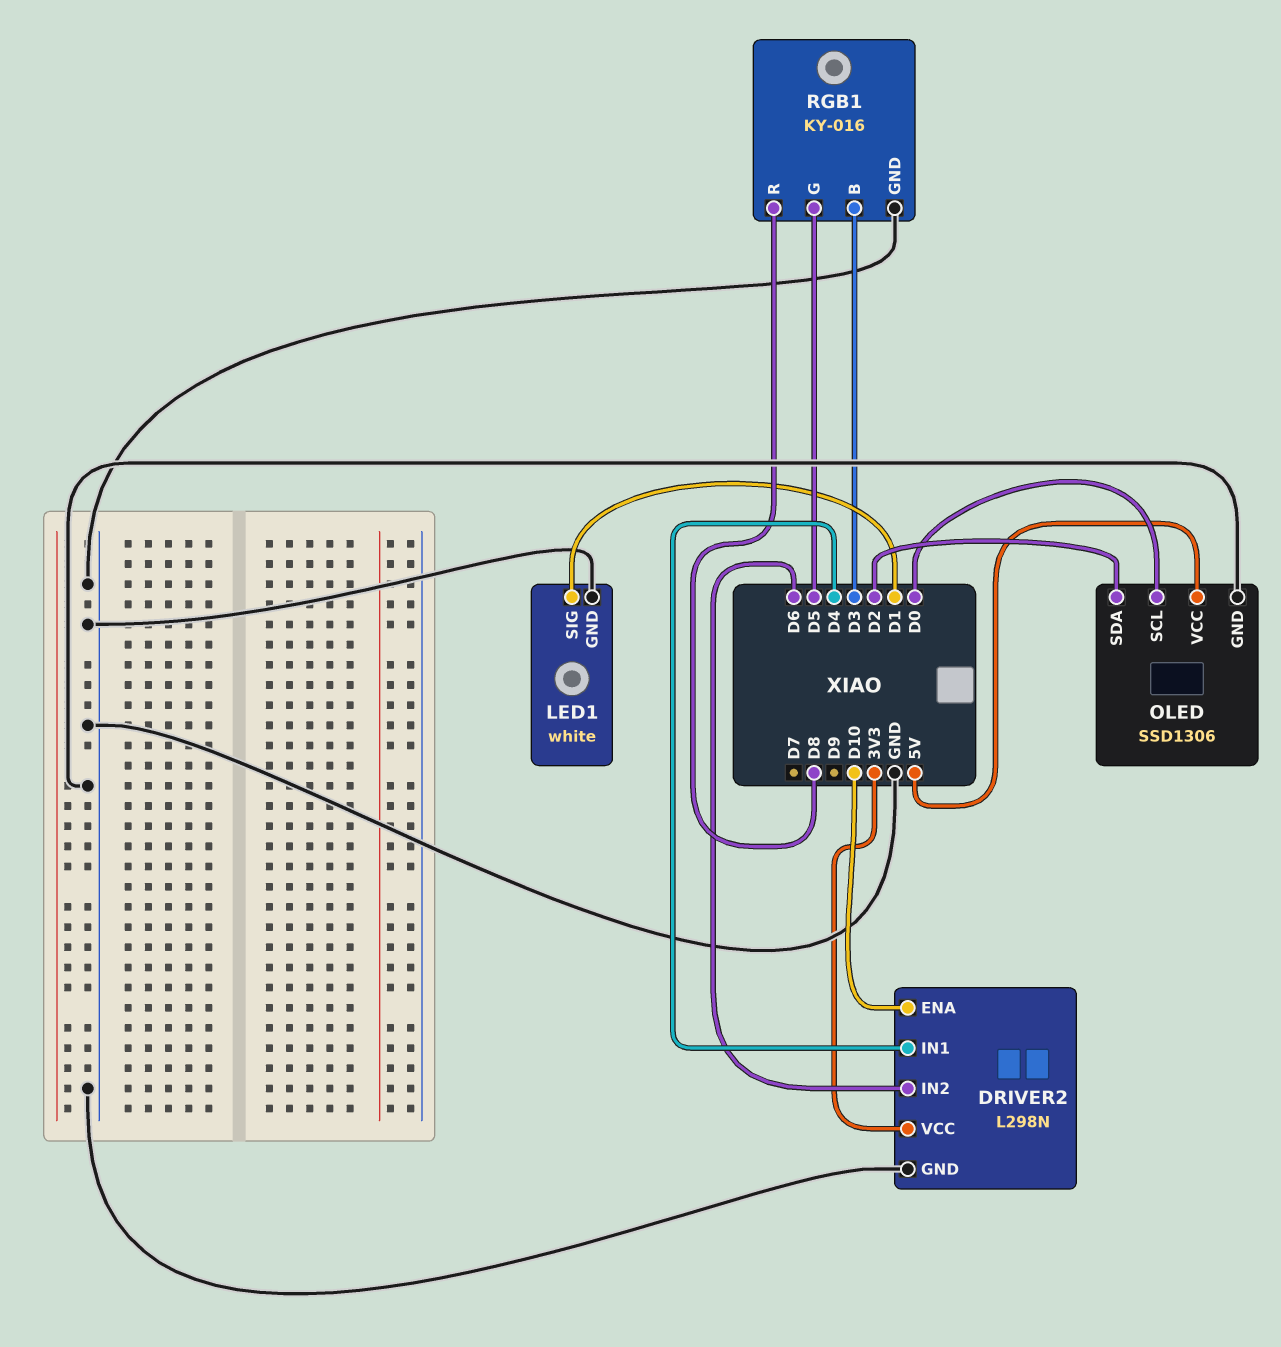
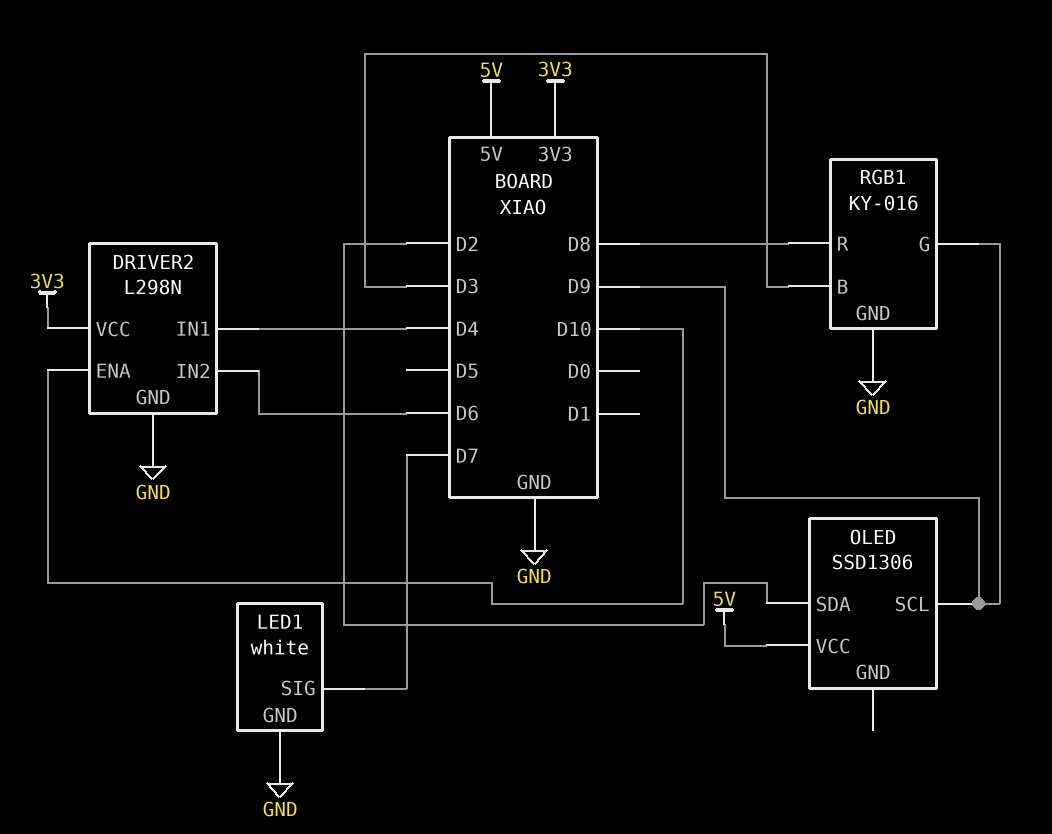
LED1 pin SIG: D1 -> D7
OLED pin GND: GND -> none
OLED pin SCL: D0 -> D9
RGB1 pin G: D5 -> D9

